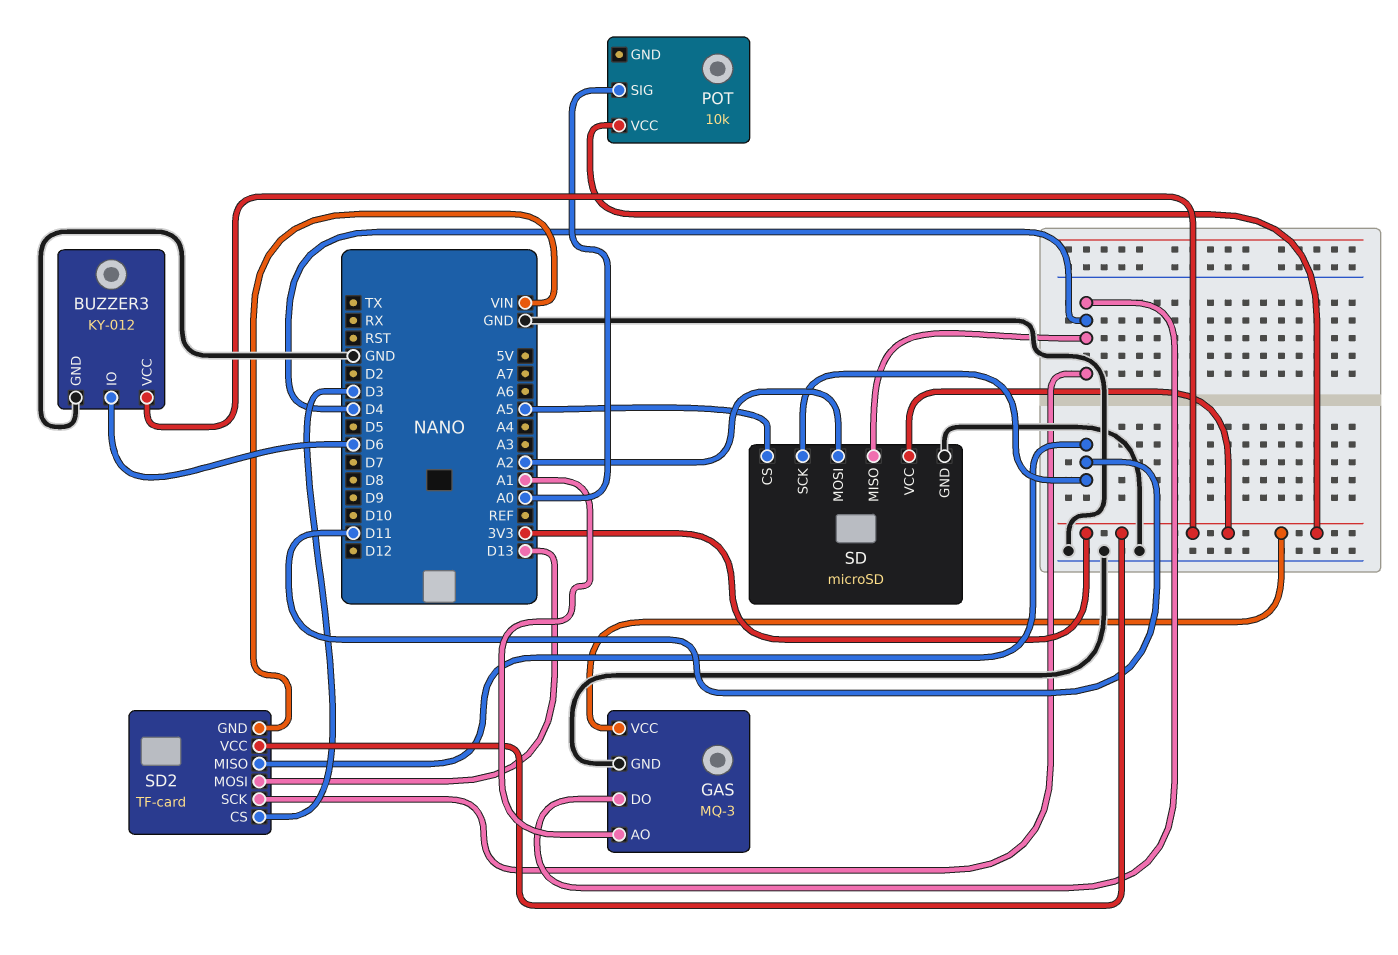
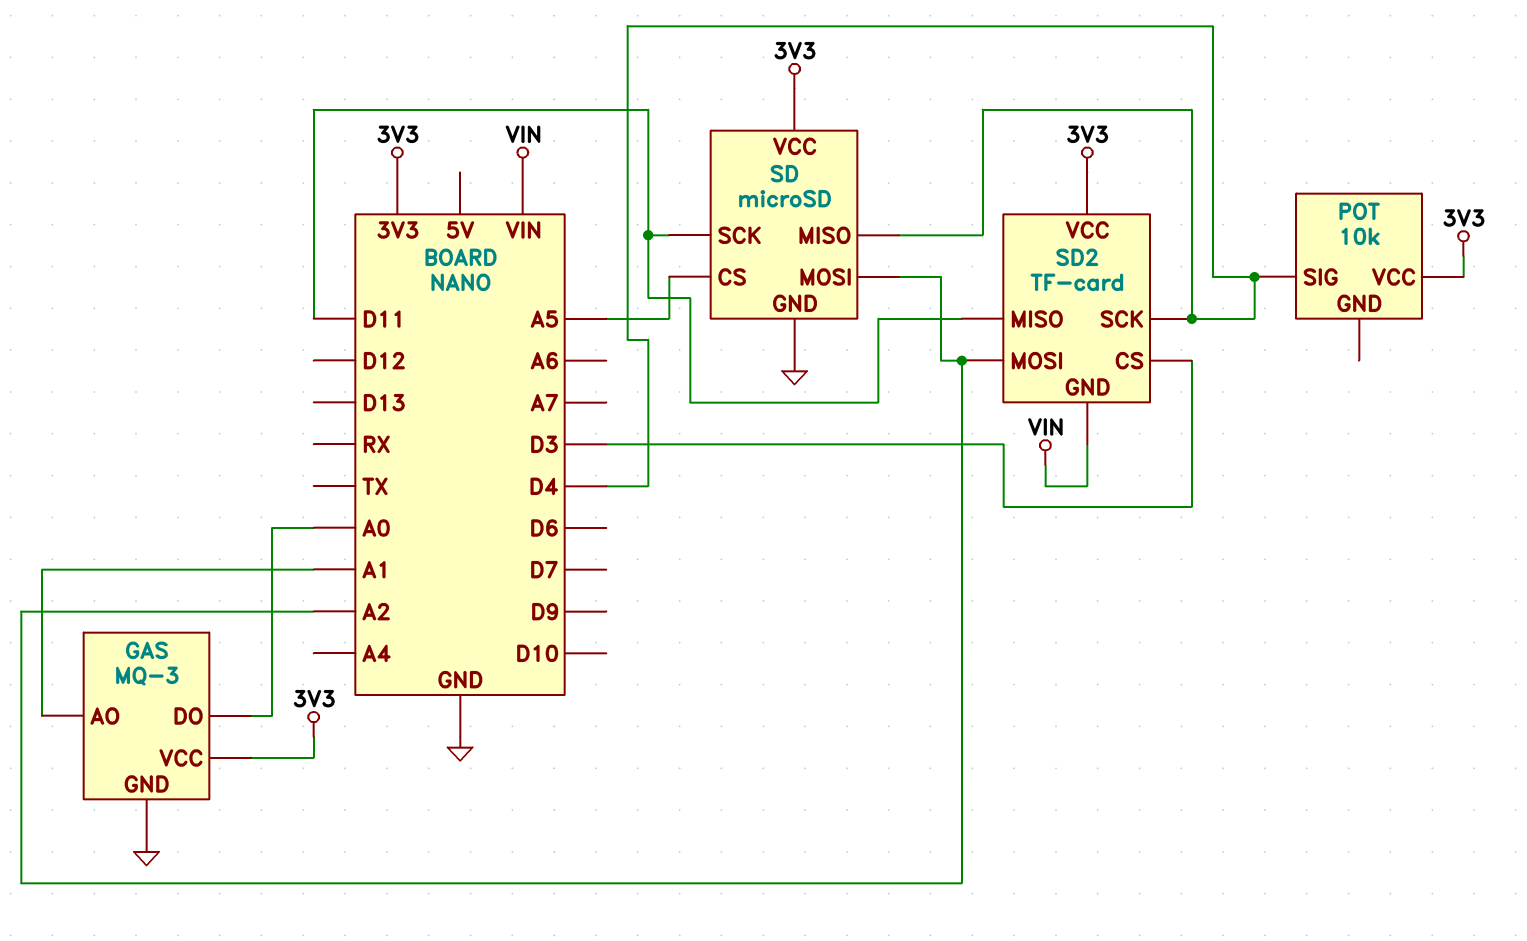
BUZZER3: KY-012 -> none
BUZZER3 pin GND: GND -> none
BUZZER3 pin IO: D6 -> none
BUZZER3 pin VCC: 3V3 -> none
GAS pin DO: D4 -> A0
POT pin SIG: A0 -> D4
SD2 pin MOSI: D13 -> A2

